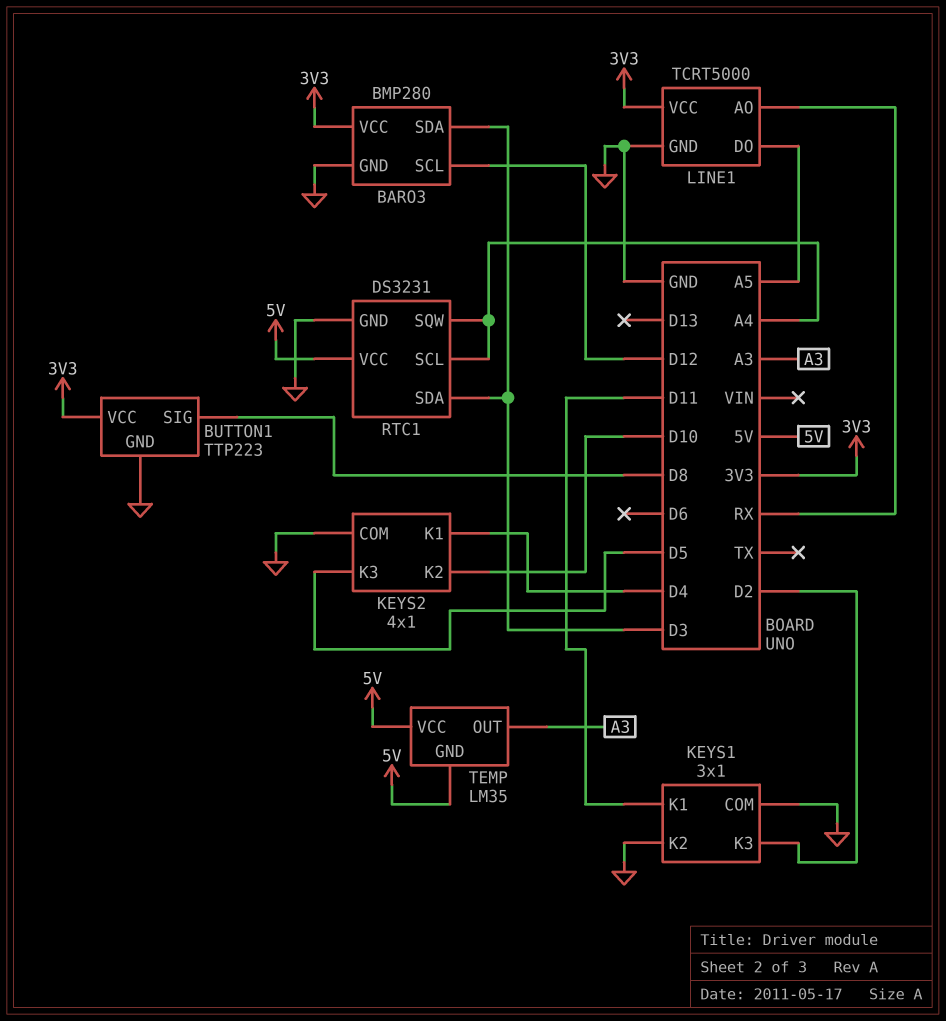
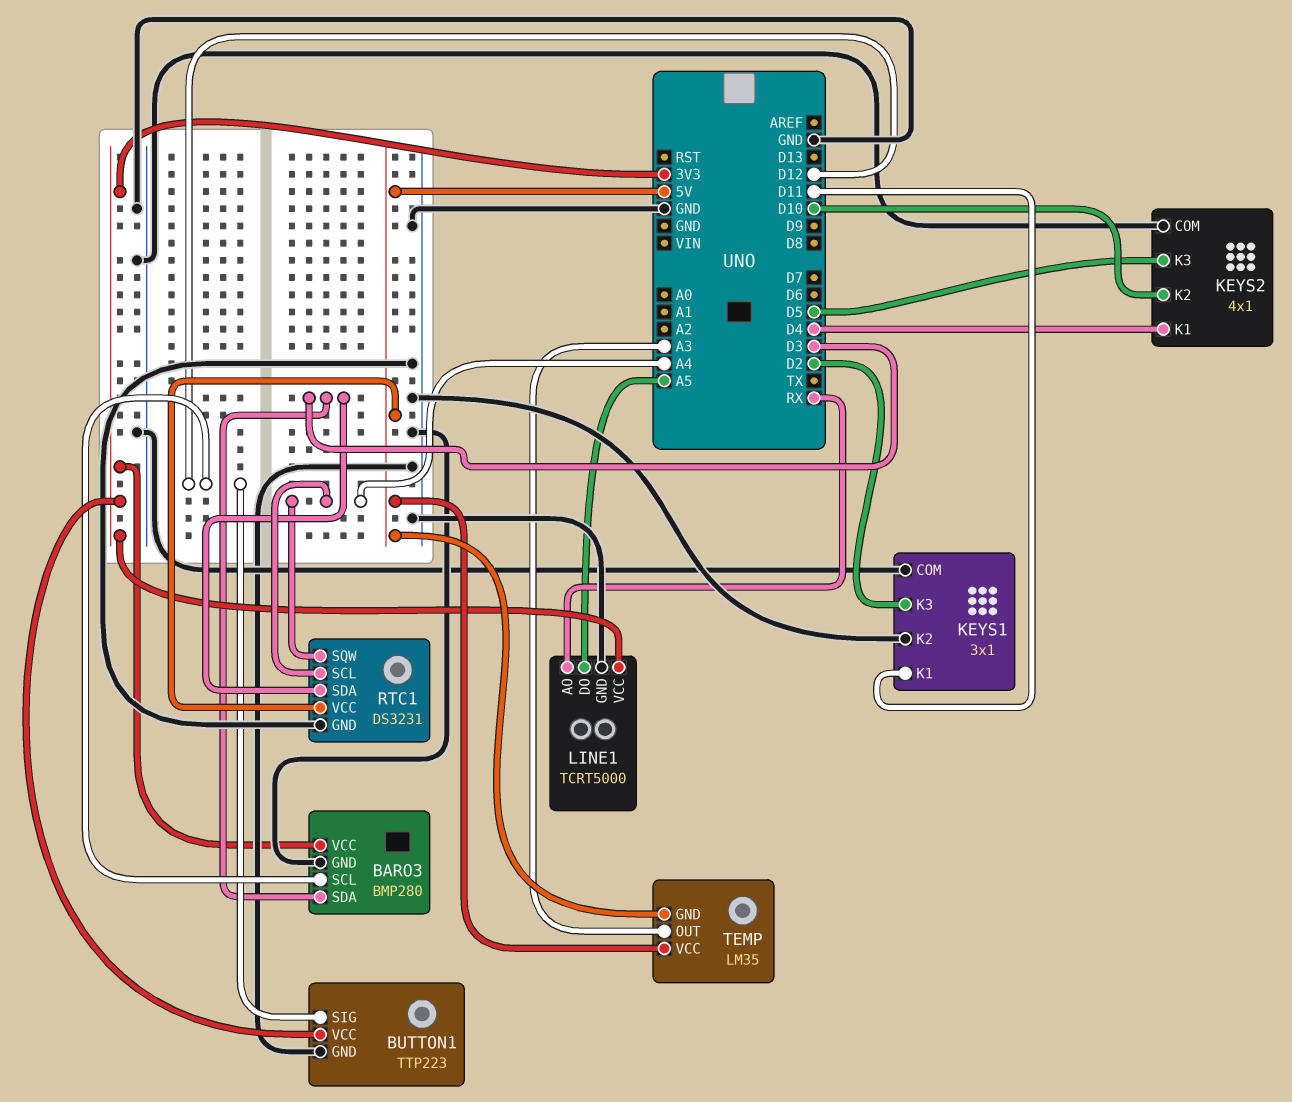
BUTTON1 pin SIG: D8 -> D12

